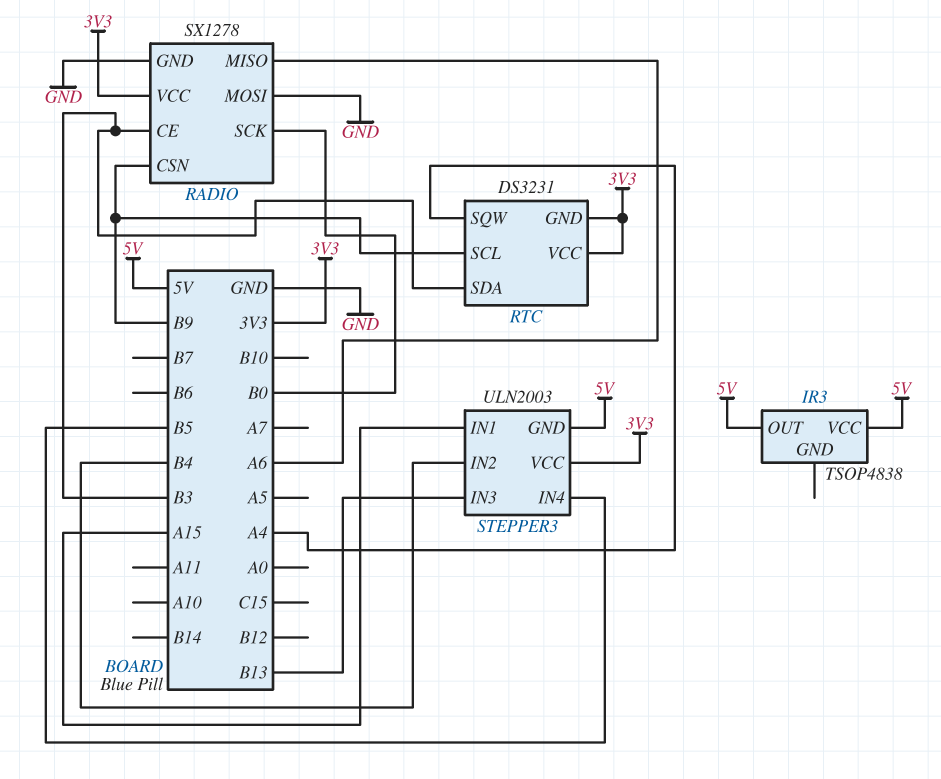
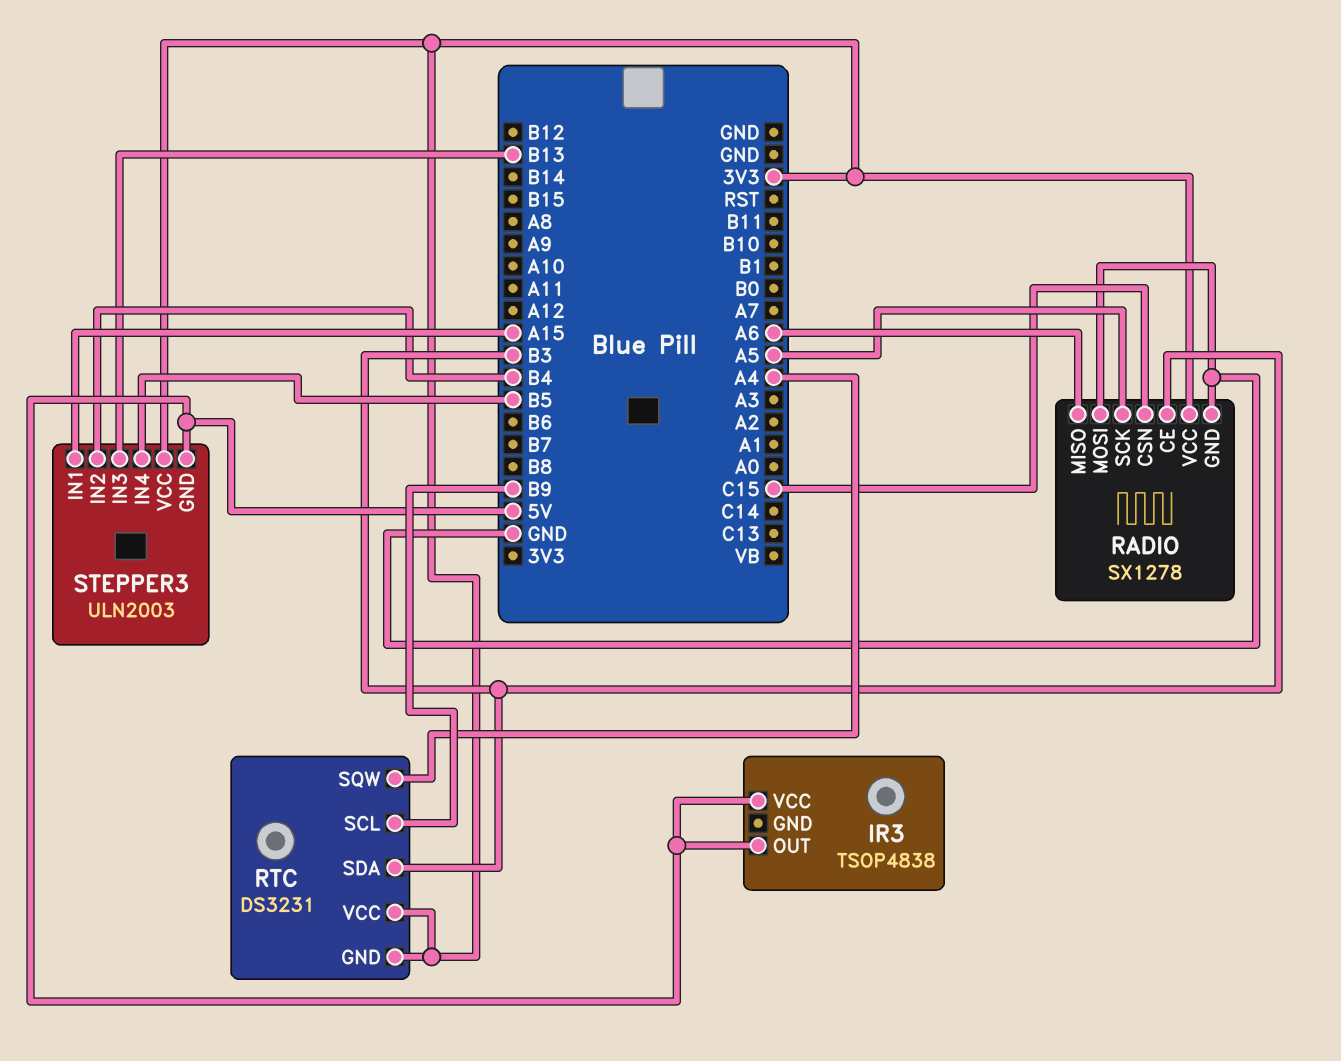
RADIO pin CSN: B9 -> C15
RADIO pin SCK: B0 -> A5

